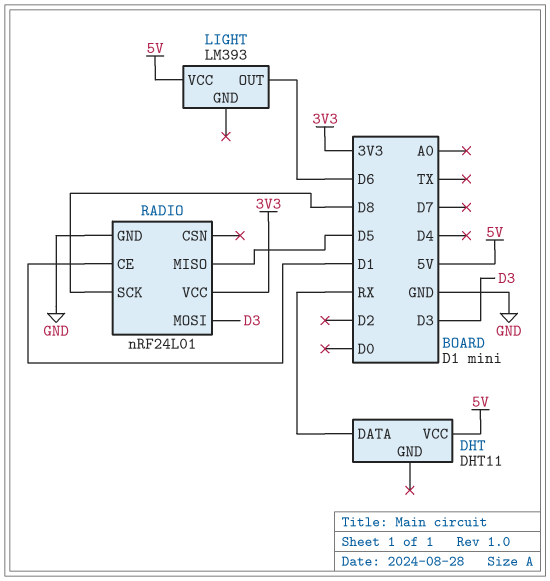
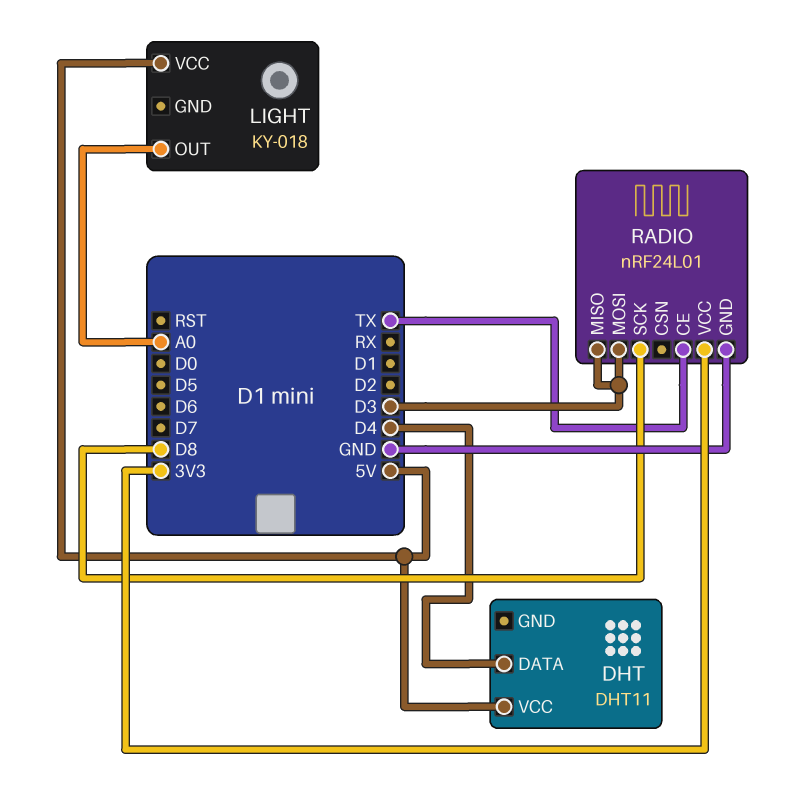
DHT pin DATA: RX -> D4
LIGHT: LM393 -> KY-018
LIGHT pin OUT: D6 -> A0
RADIO pin CE: D1 -> TX
RADIO pin MISO: D5 -> D3

